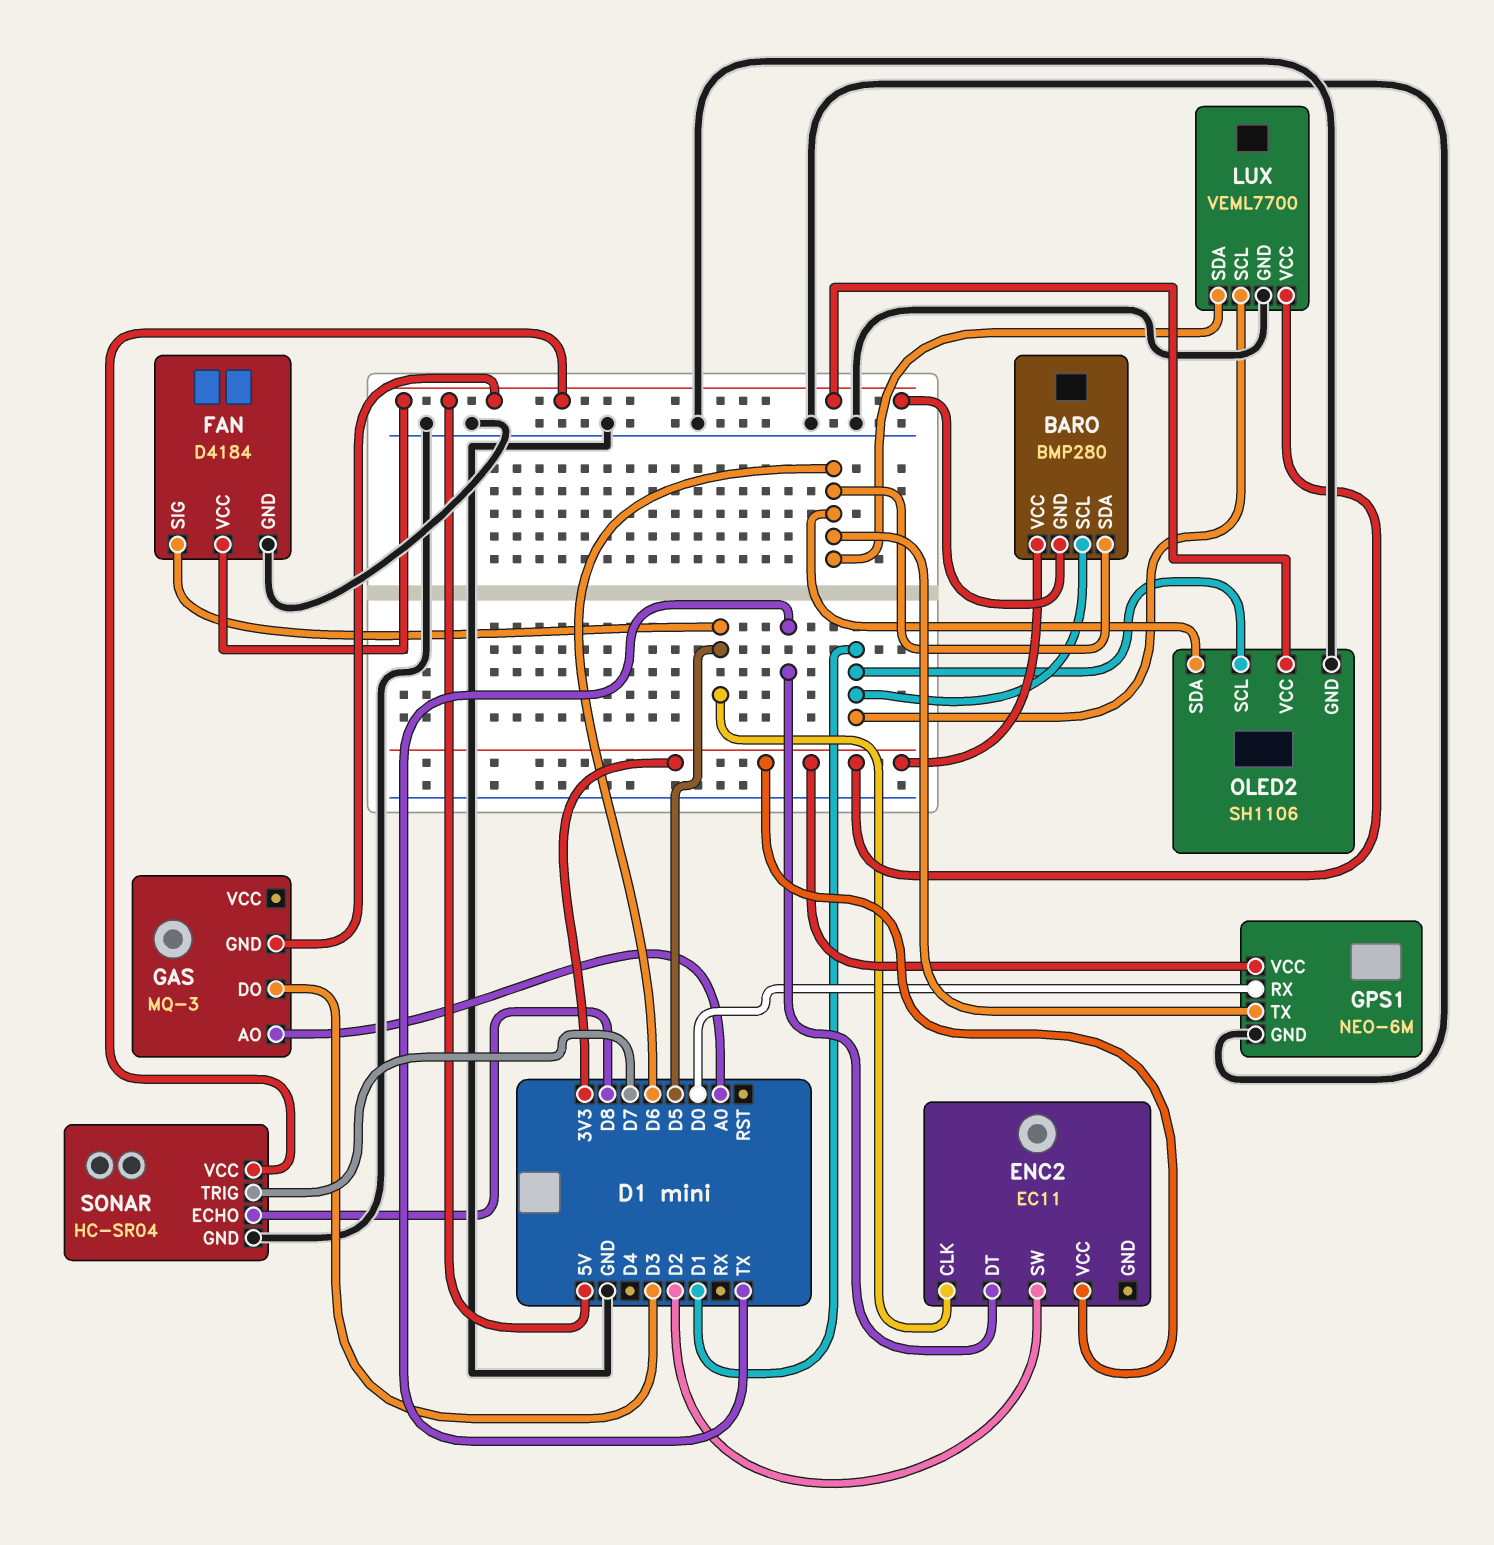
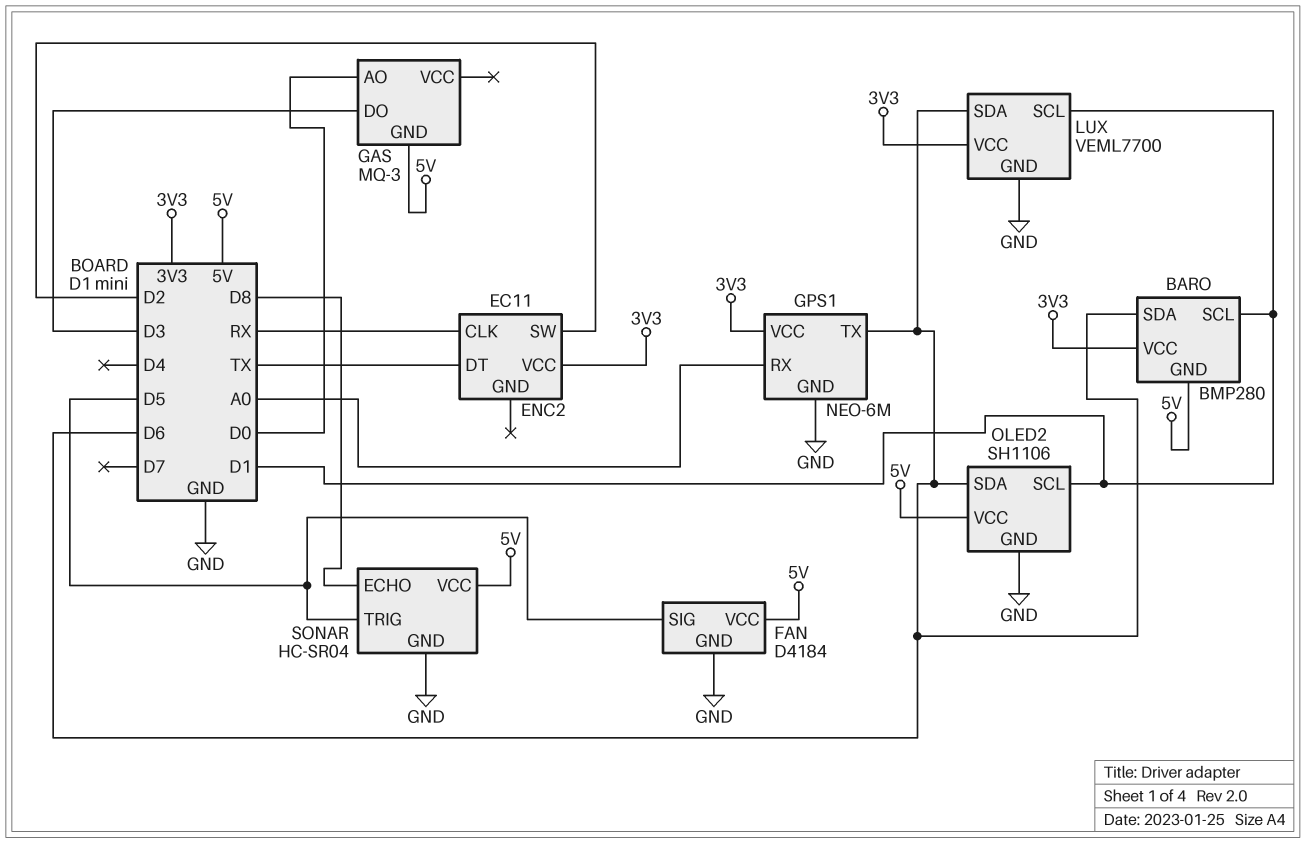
ENC2 pin CLK: D5 -> RX
GAS pin AO: A0 -> D0
GPS1 pin RX: D0 -> A0
SONAR pin TRIG: D7 -> D5

